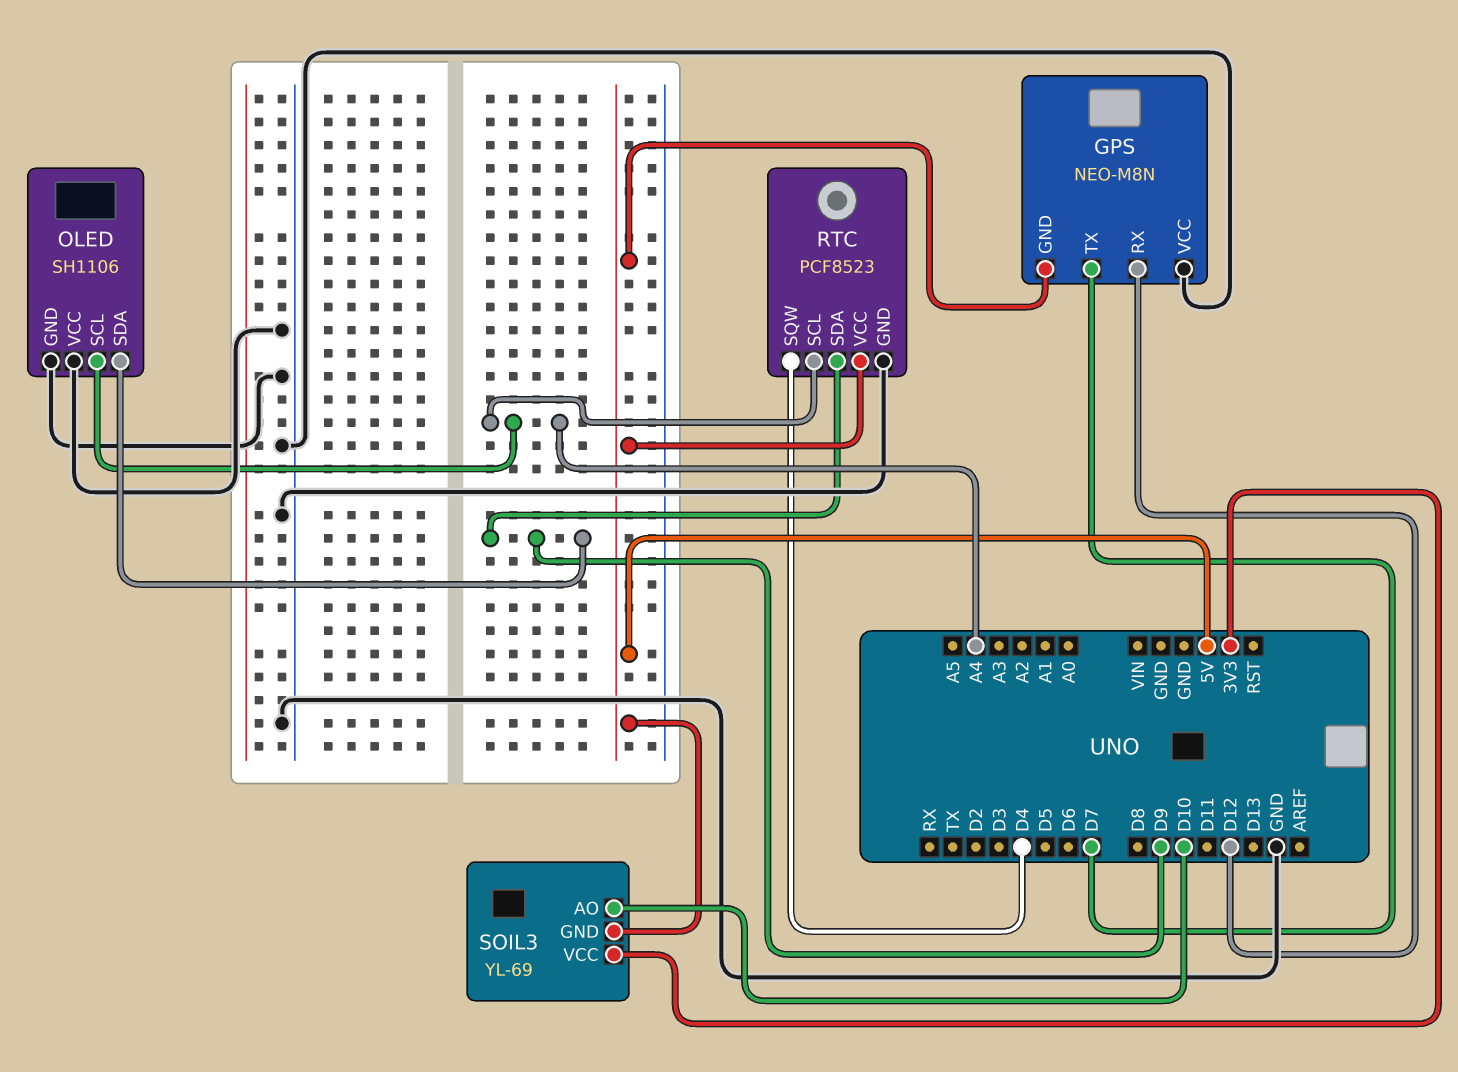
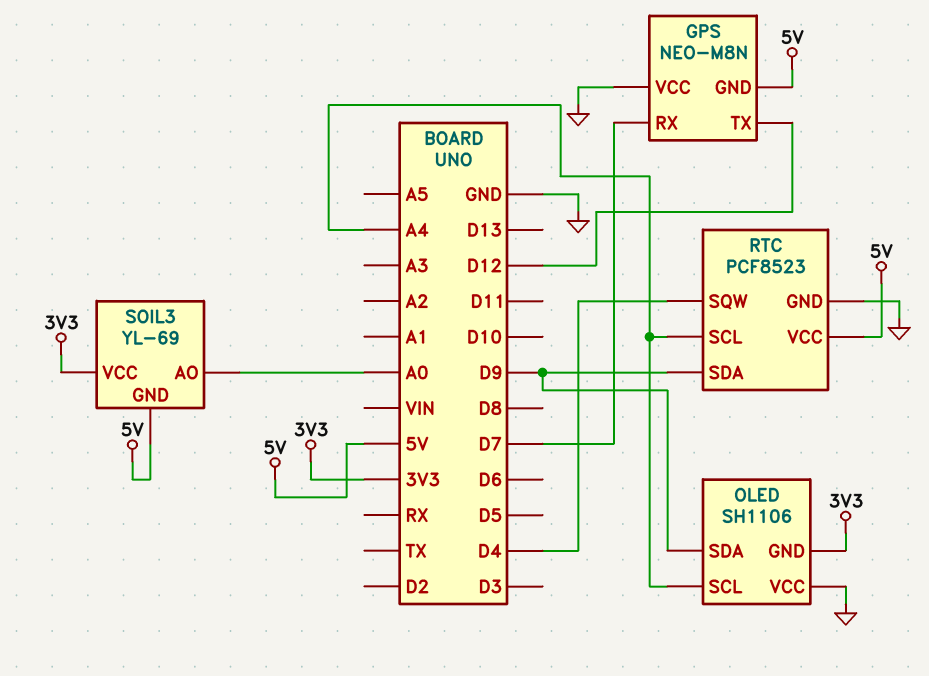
GPS pin RX: D12 -> D7
GPS pin TX: D7 -> D12
OLED pin GND: GND -> 3V3
SOIL3 pin AO: D10 -> A0

